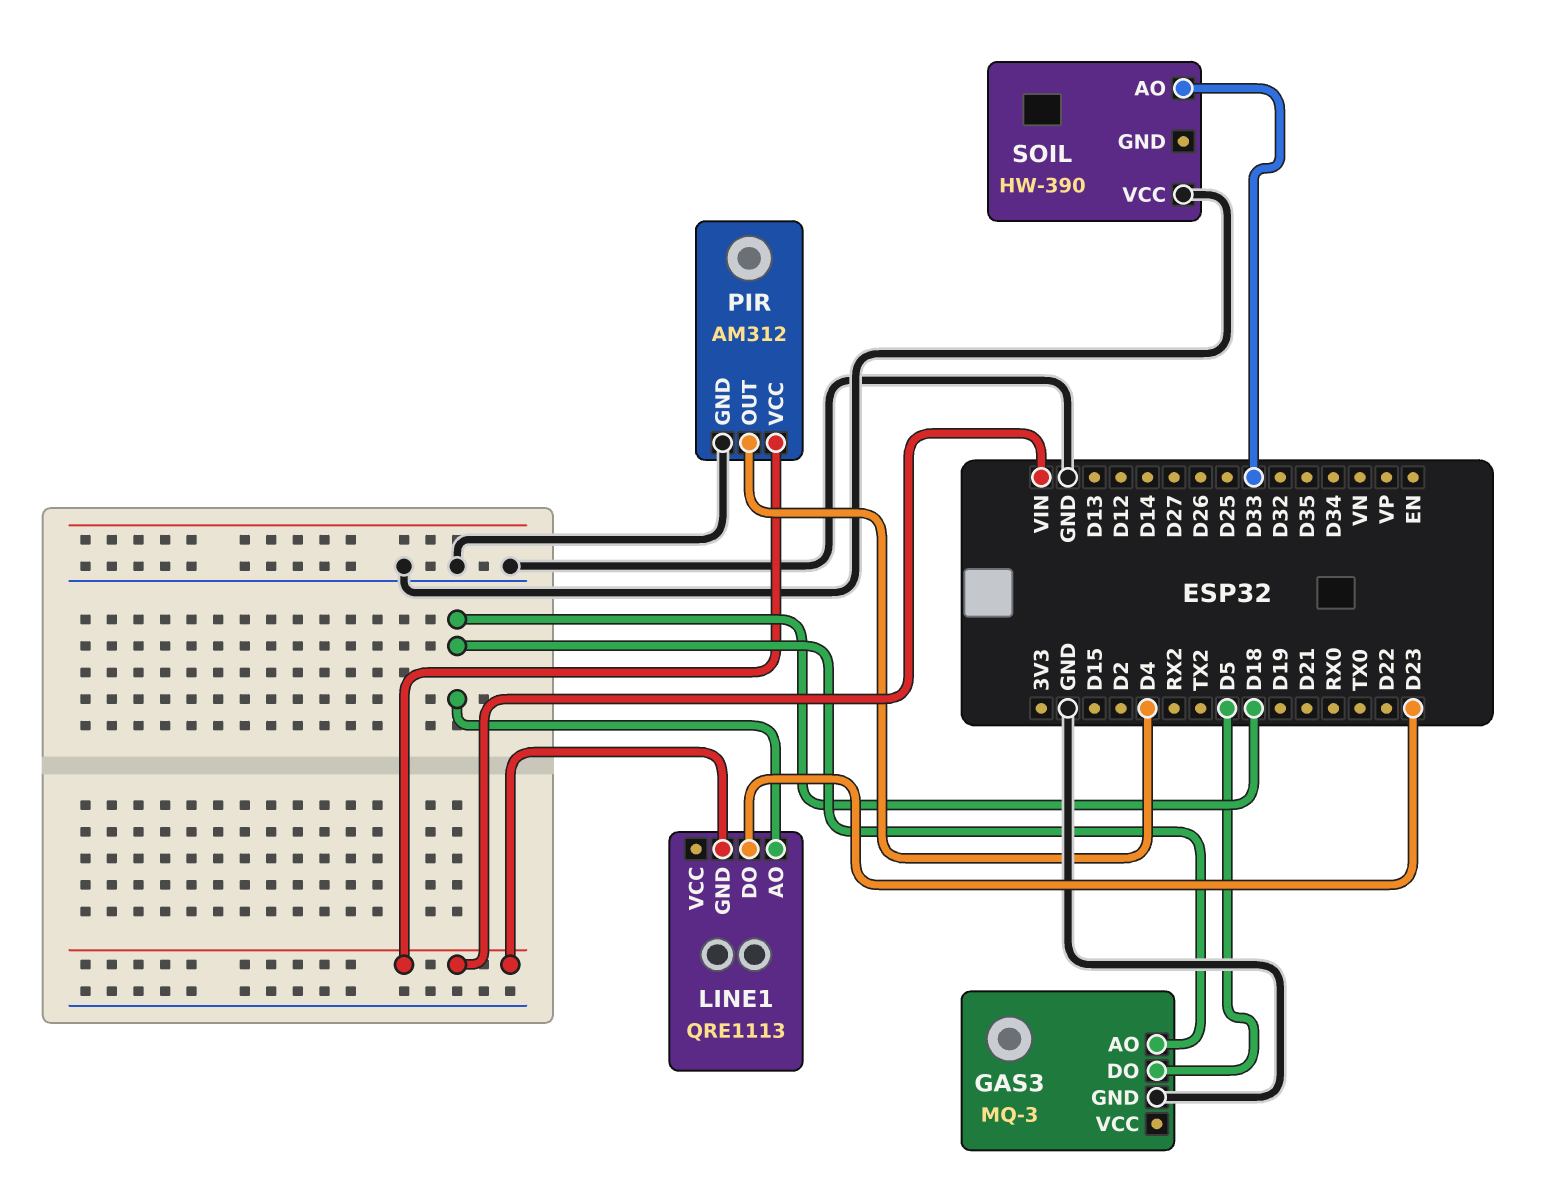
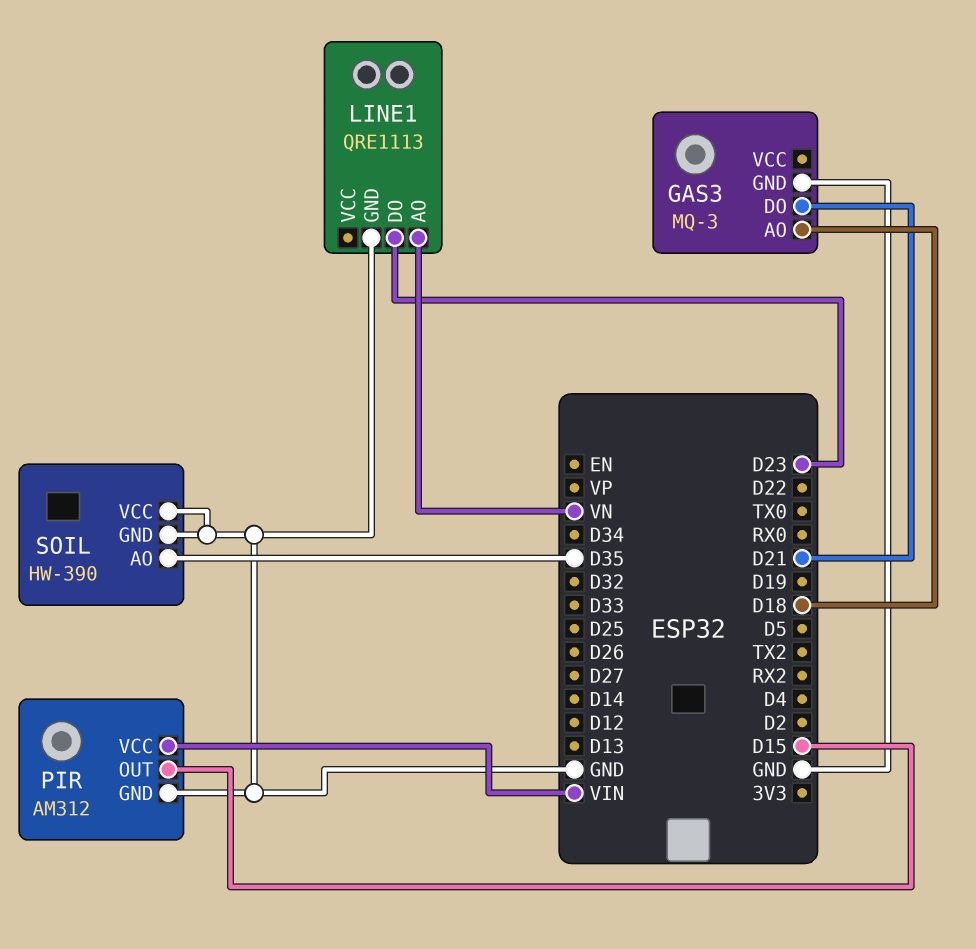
GAS3 pin DO: D5 -> D21
LINE1 pin AO: D18 -> VN
LINE1 pin GND: VIN -> GND
PIR pin OUT: D4 -> D15
SOIL pin AO: D33 -> D35
SOIL pin GND: none -> GND

